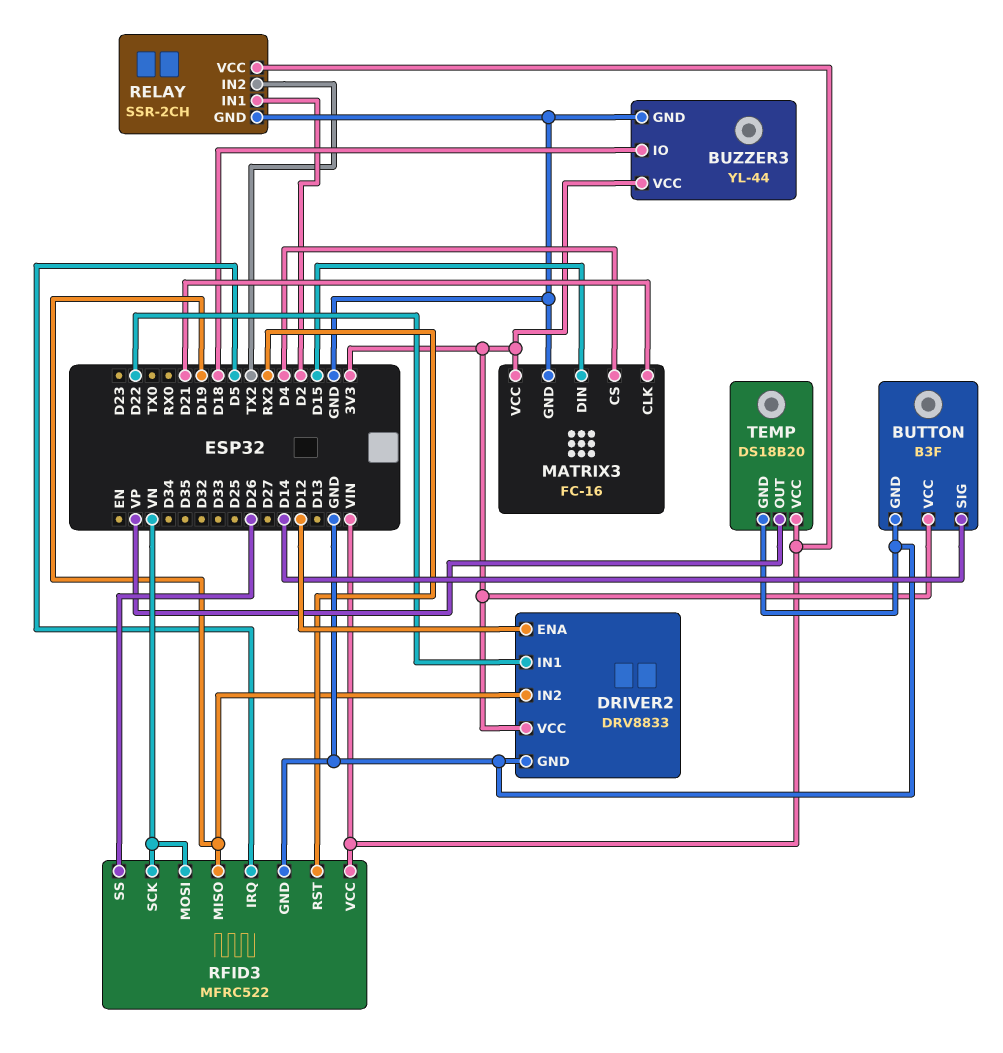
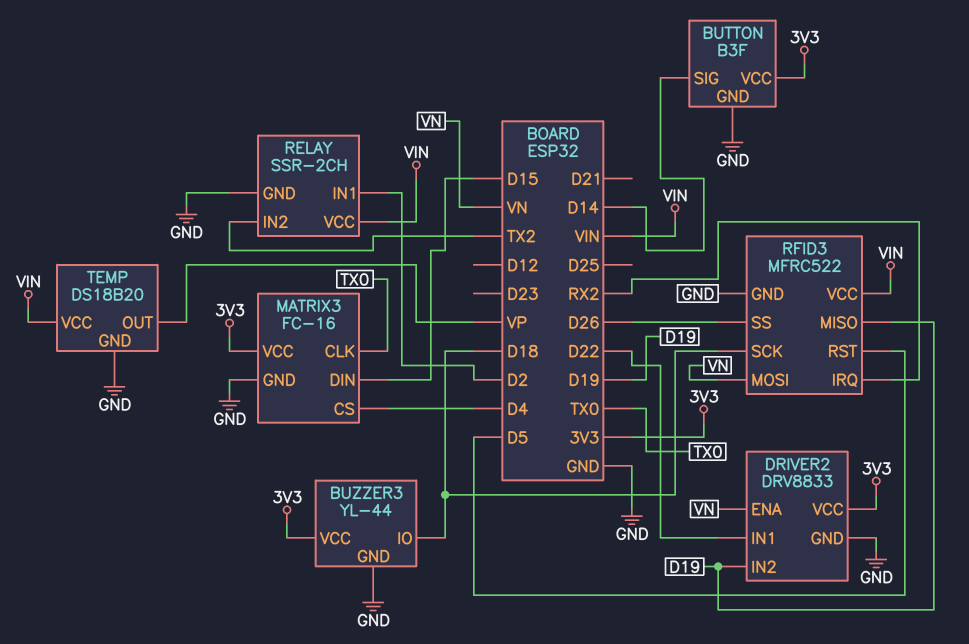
DRIVER2 pin ENA: D12 -> VN
MATRIX3 pin CLK: D21 -> TX0
RFID3 pin IRQ: D5 -> RX2
RFID3 pin RST: RX2 -> D5
RFID3 pin SCK: VN -> D18

